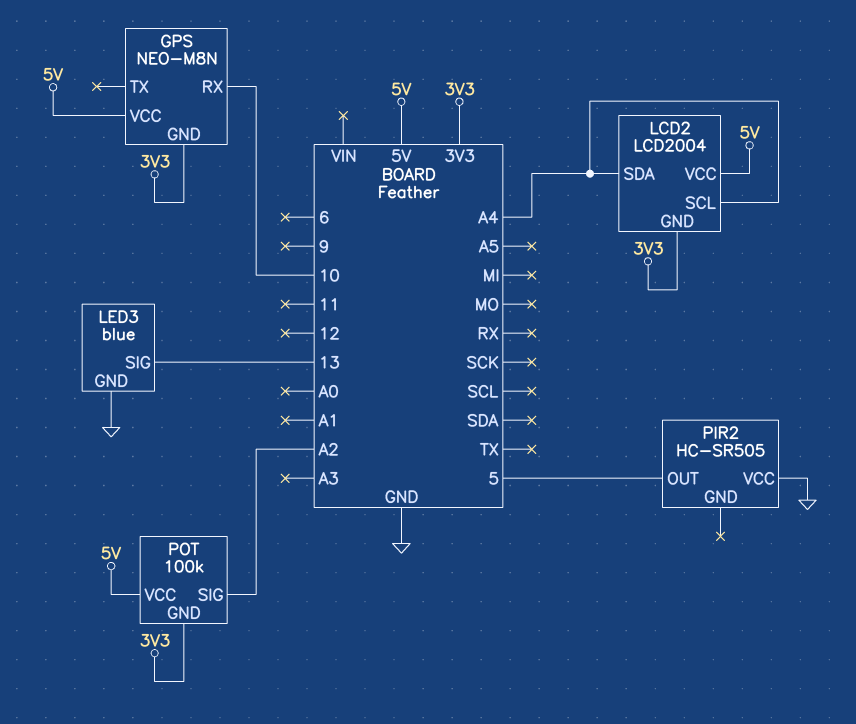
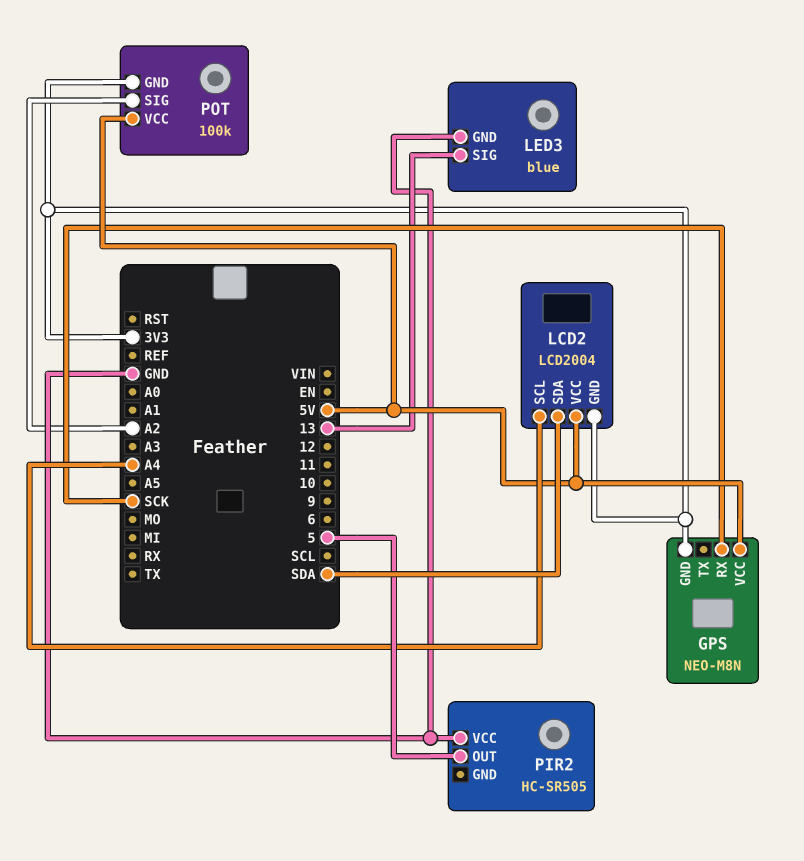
GPS pin RX: 10 -> SCK
LCD2 pin SDA: A4 -> SDA

